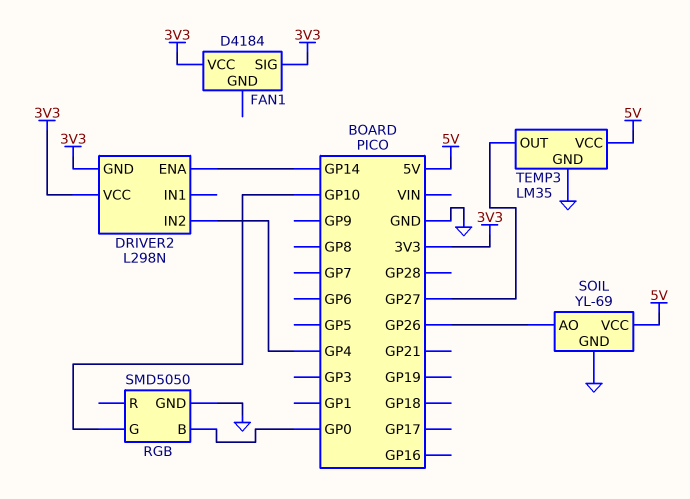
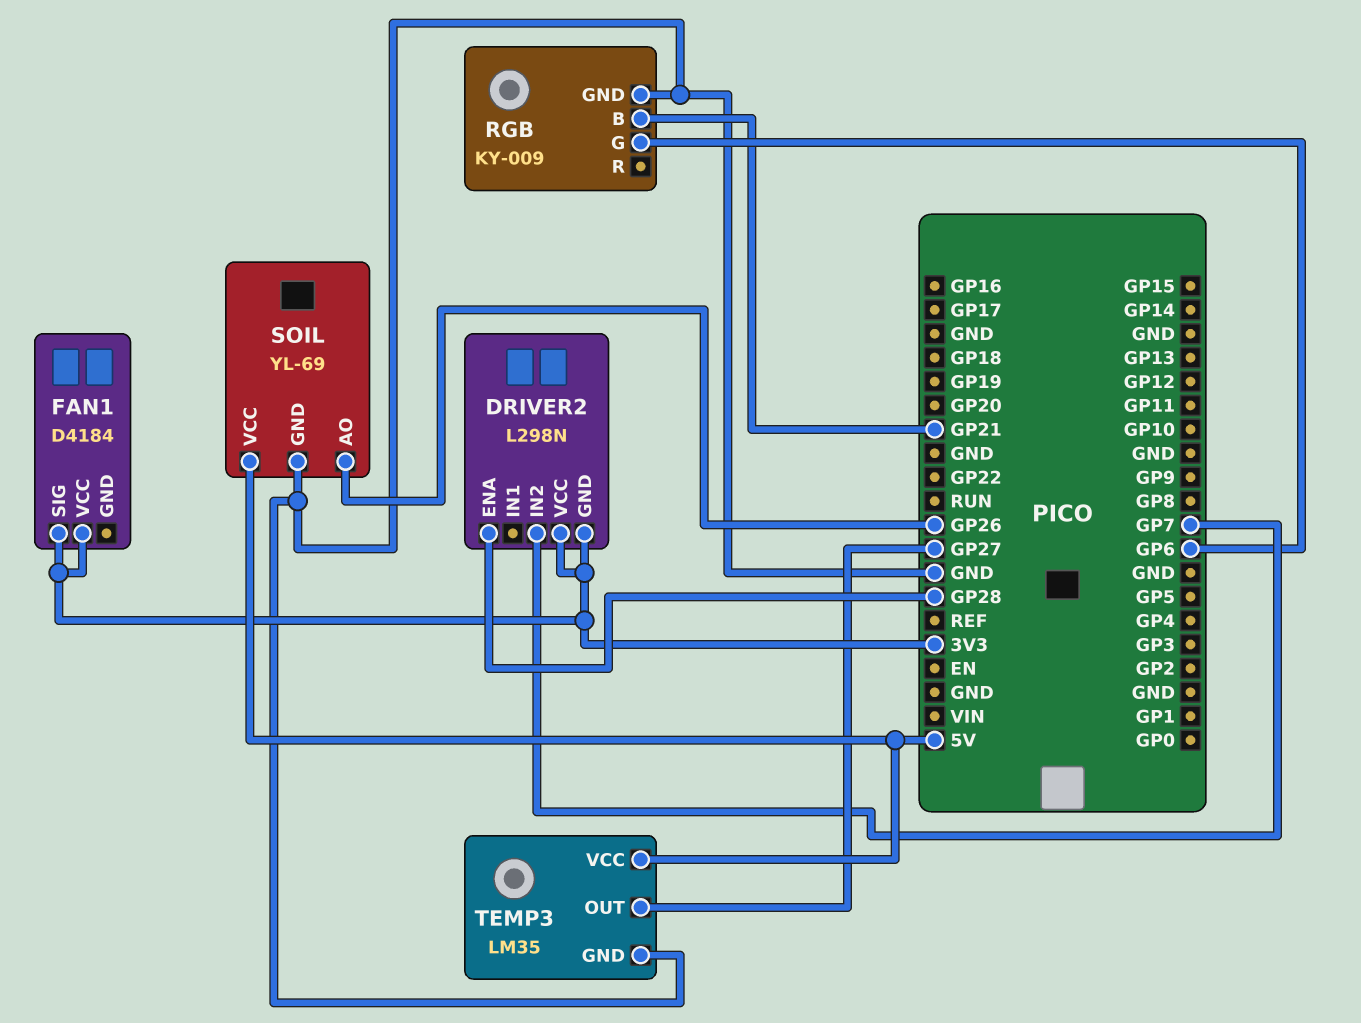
DRIVER2 pin ENA: GP14 -> GP28
DRIVER2 pin IN2: GP4 -> GP7
RGB: SMD5050 -> KY-009
RGB pin B: GP0 -> GP21
RGB pin G: GP10 -> GP6

